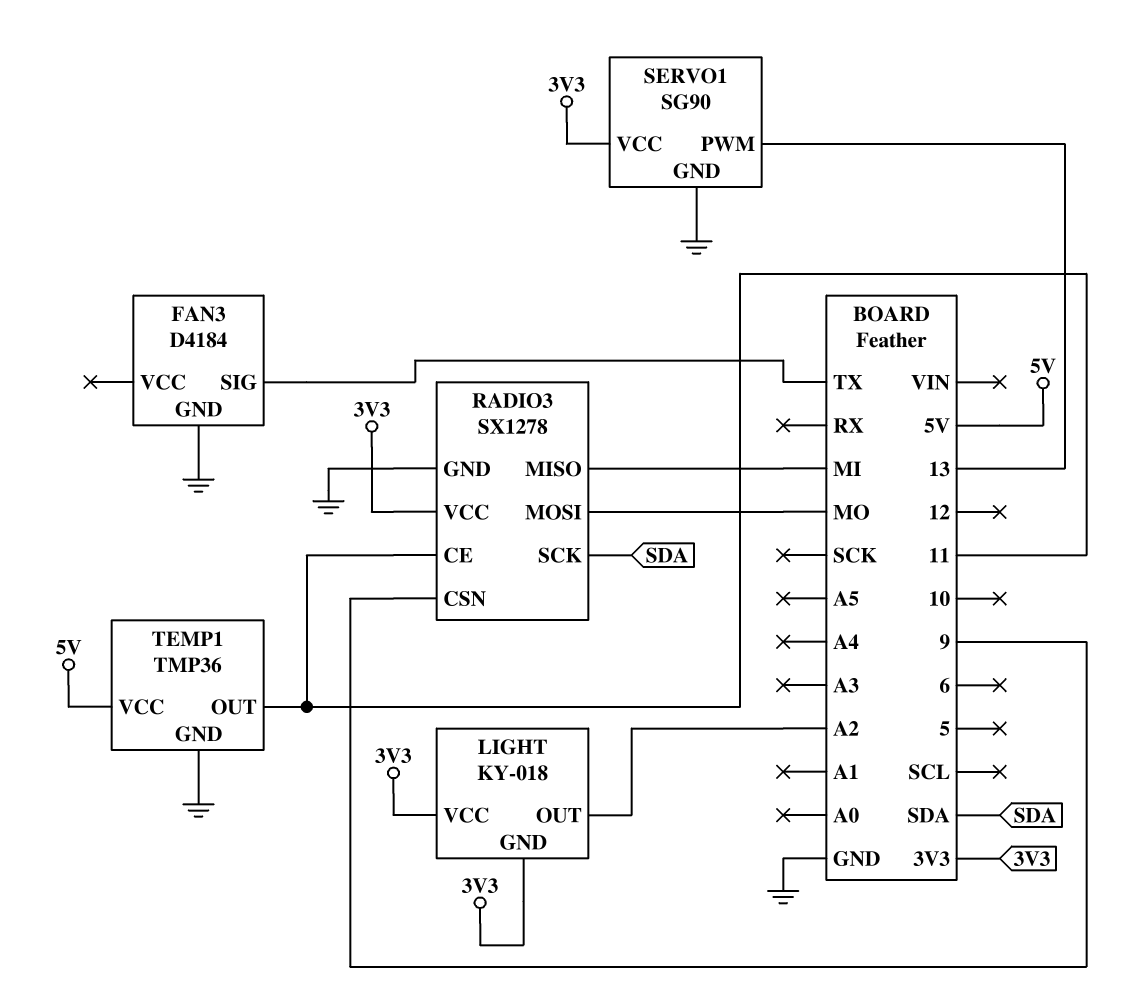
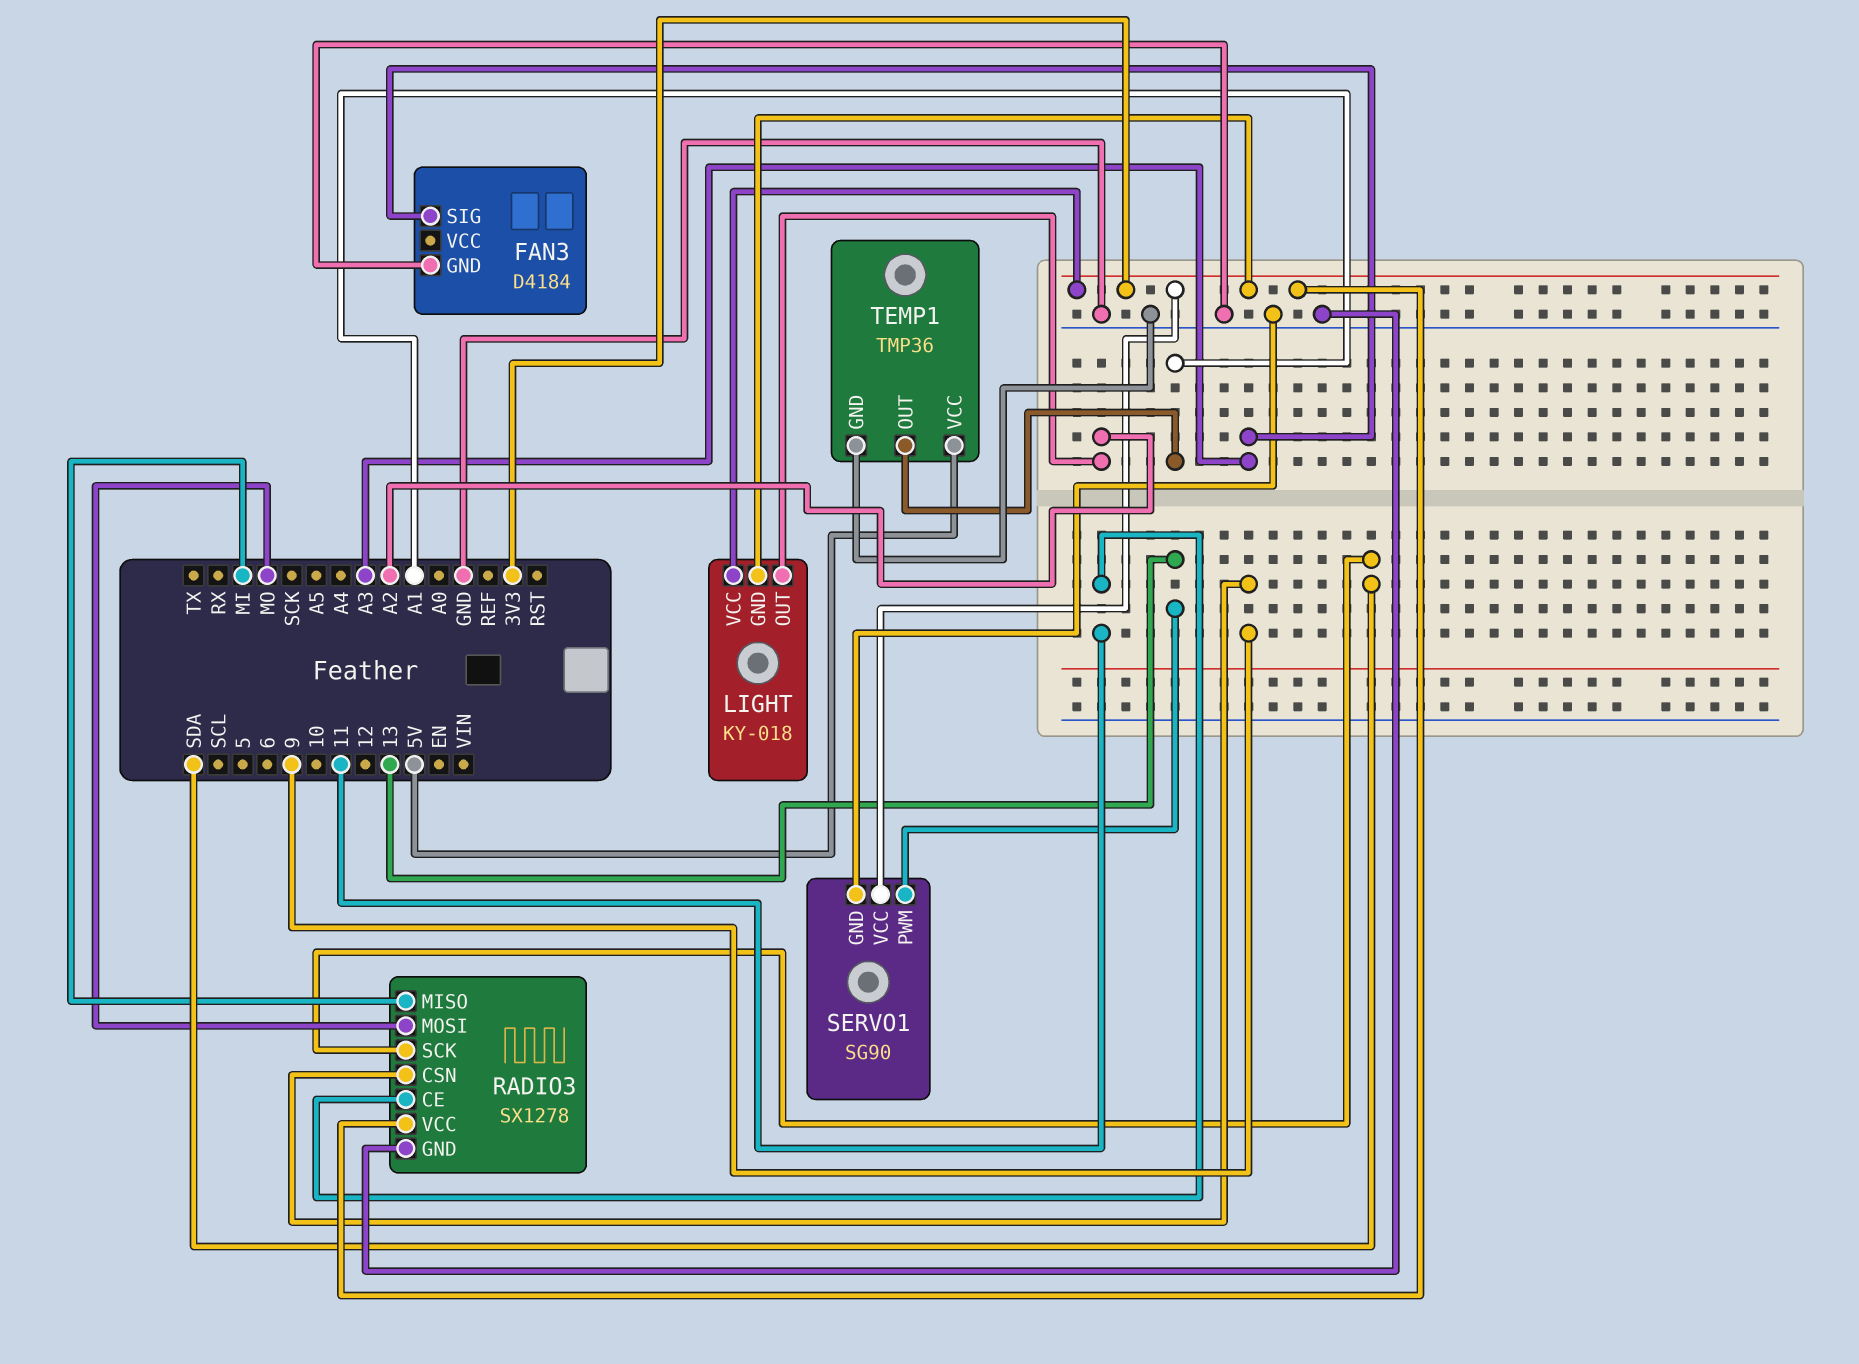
FAN3 pin SIG: TX -> A3
TEMP1 pin OUT: 11 -> A1

